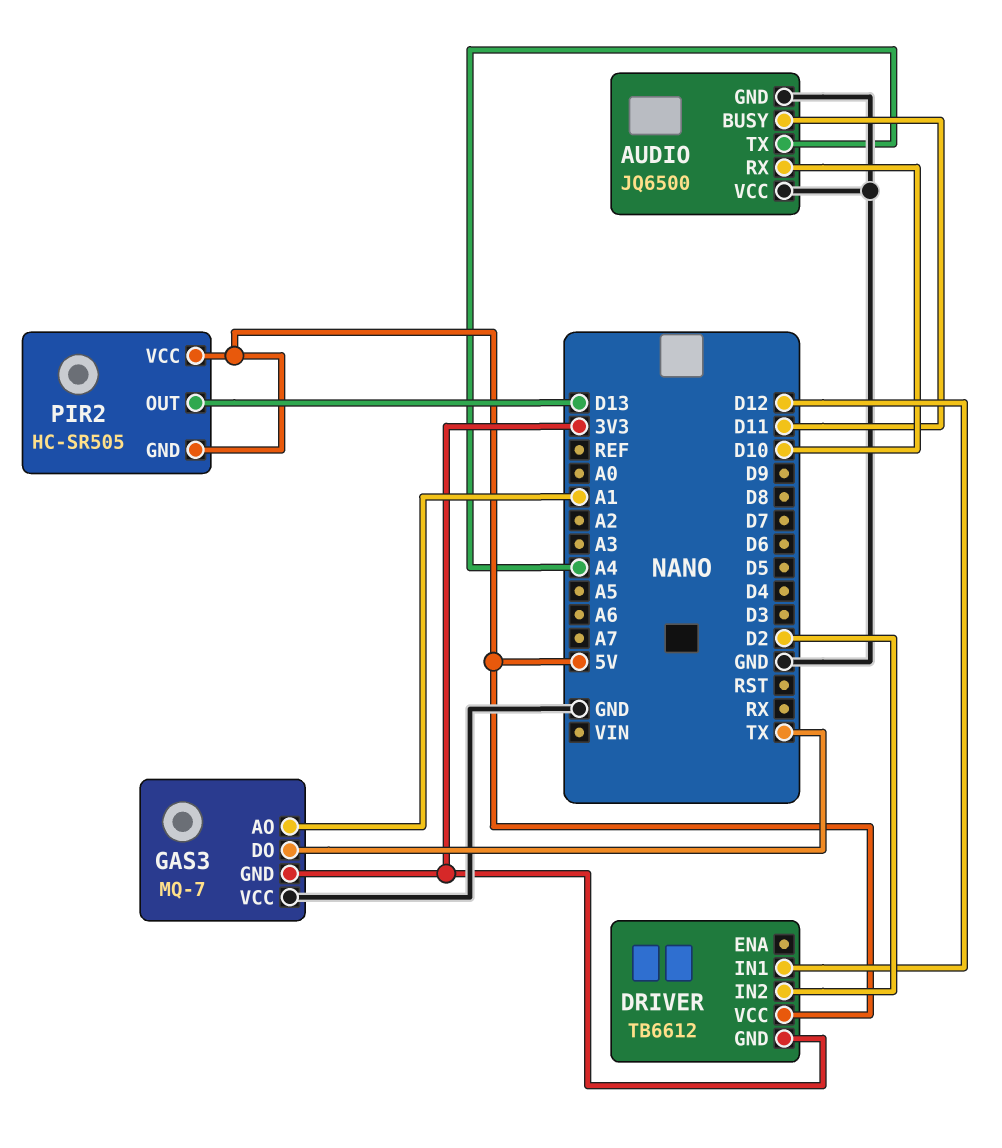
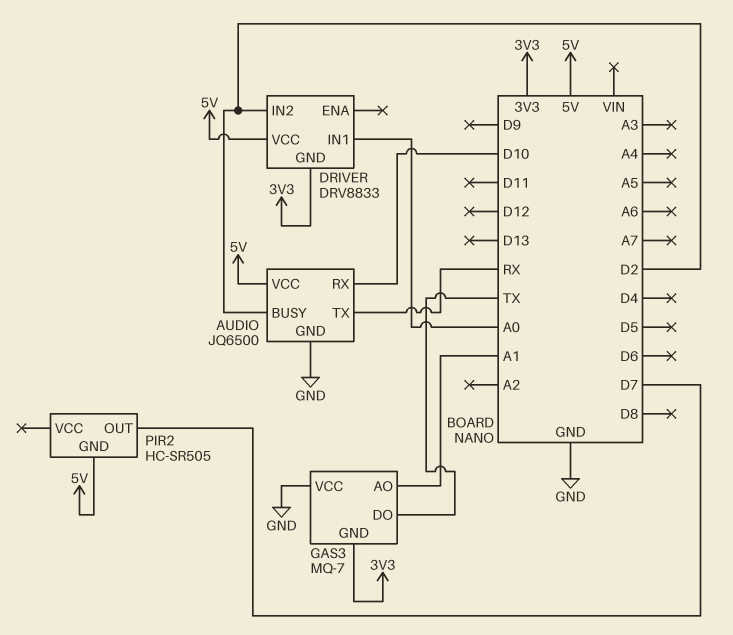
AUDIO pin BUSY: D11 -> D2
AUDIO pin TX: A4 -> RX
AUDIO pin VCC: GND -> 5V
DRIVER: TB6612 -> DRV8833
DRIVER pin IN1: D12 -> A0
PIR2 pin OUT: D13 -> D7
PIR2 pin VCC: 5V -> none

